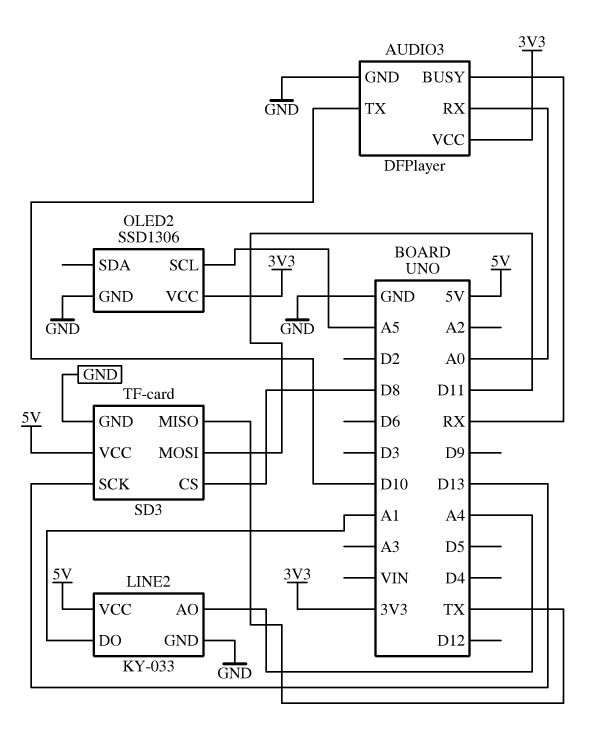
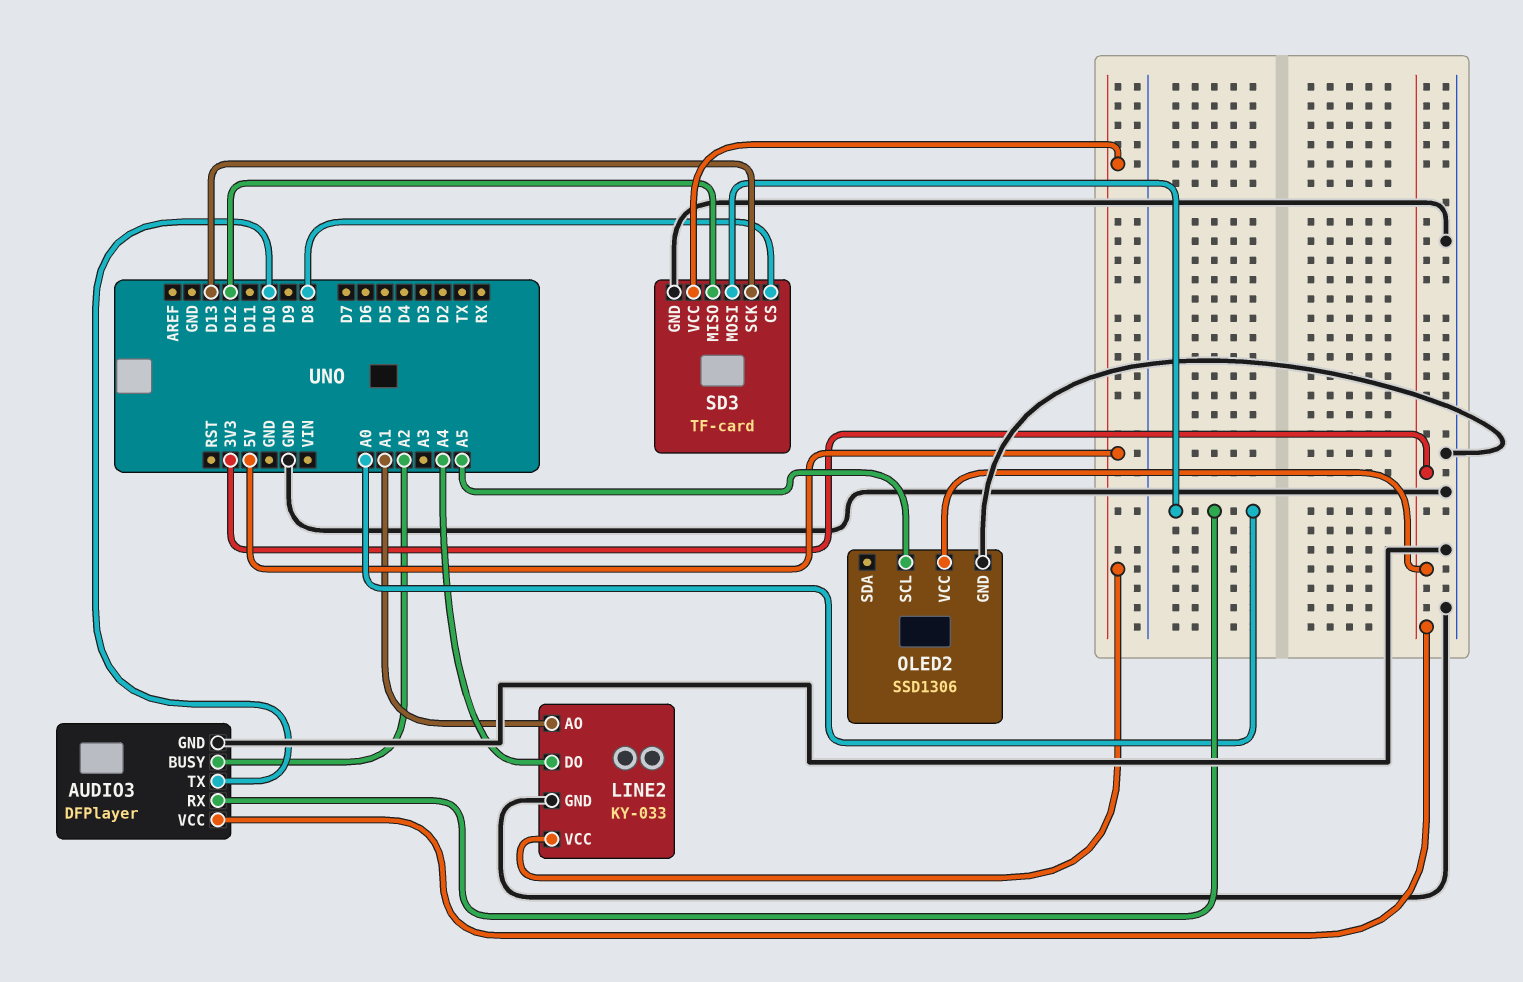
AUDIO3 pin BUSY: RX -> A2
LINE2 pin AO: A4 -> A1
LINE2 pin DO: A1 -> A4
SD3 pin MISO: TX -> D12
SD3 pin MOSI: D11 -> A0

